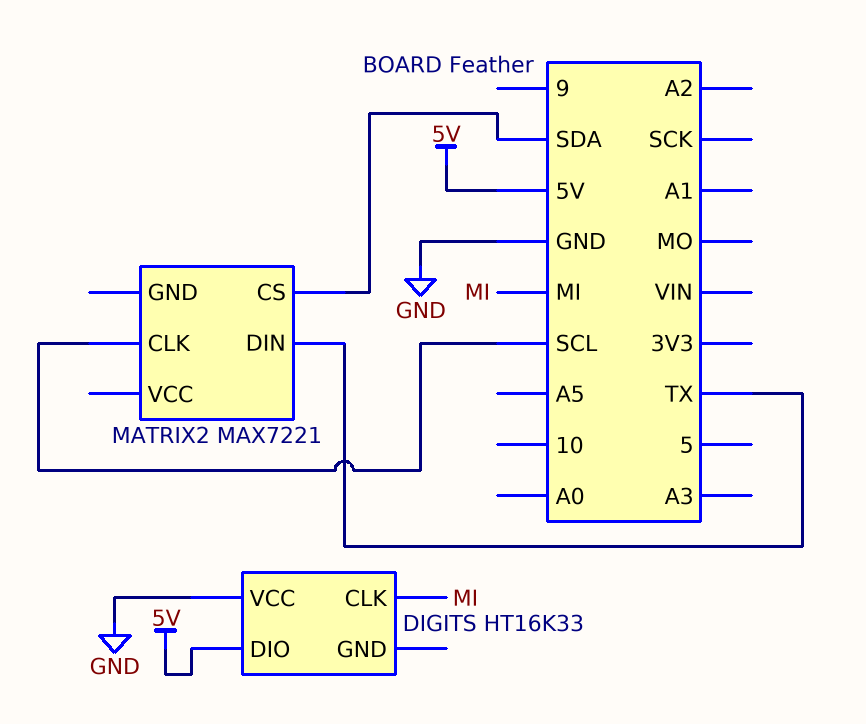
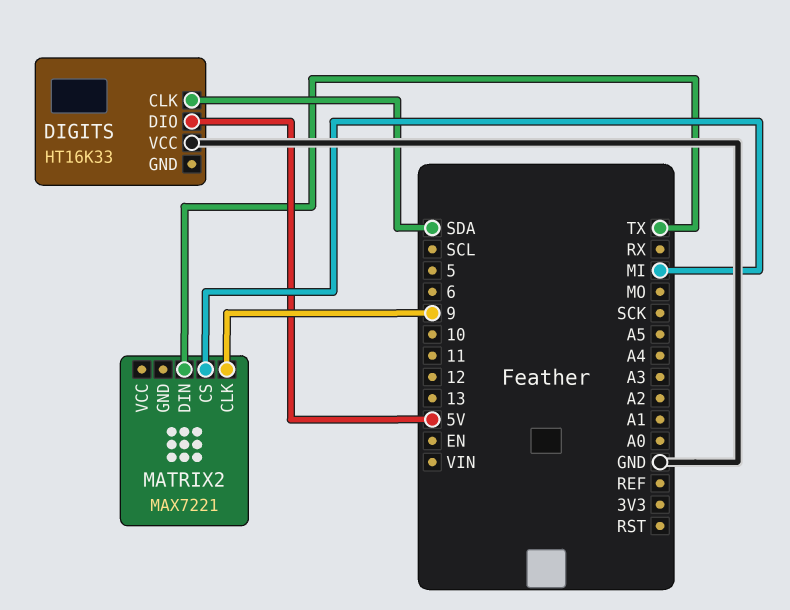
DIGITS pin CLK: MI -> SDA
MATRIX2 pin CLK: SCL -> 9
MATRIX2 pin CS: SDA -> MI

